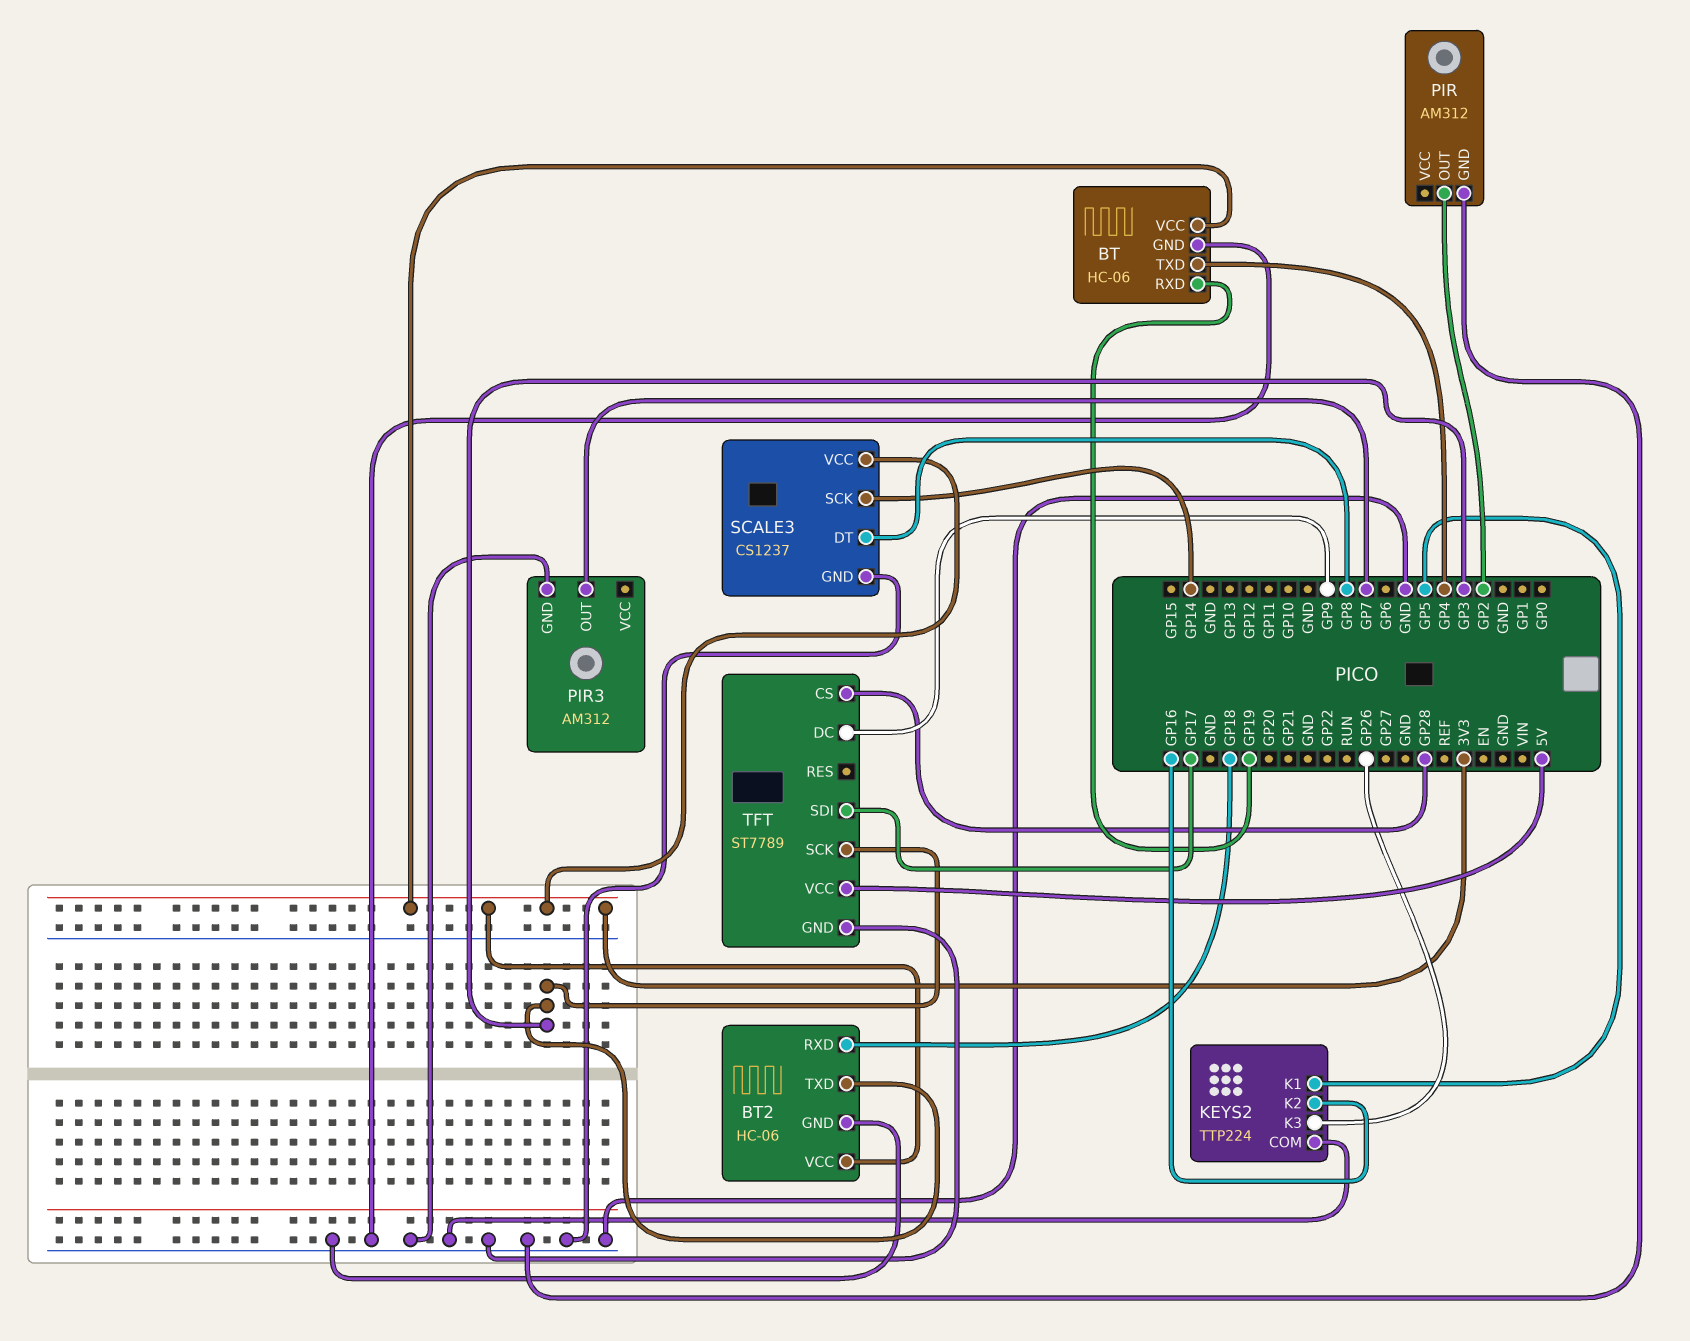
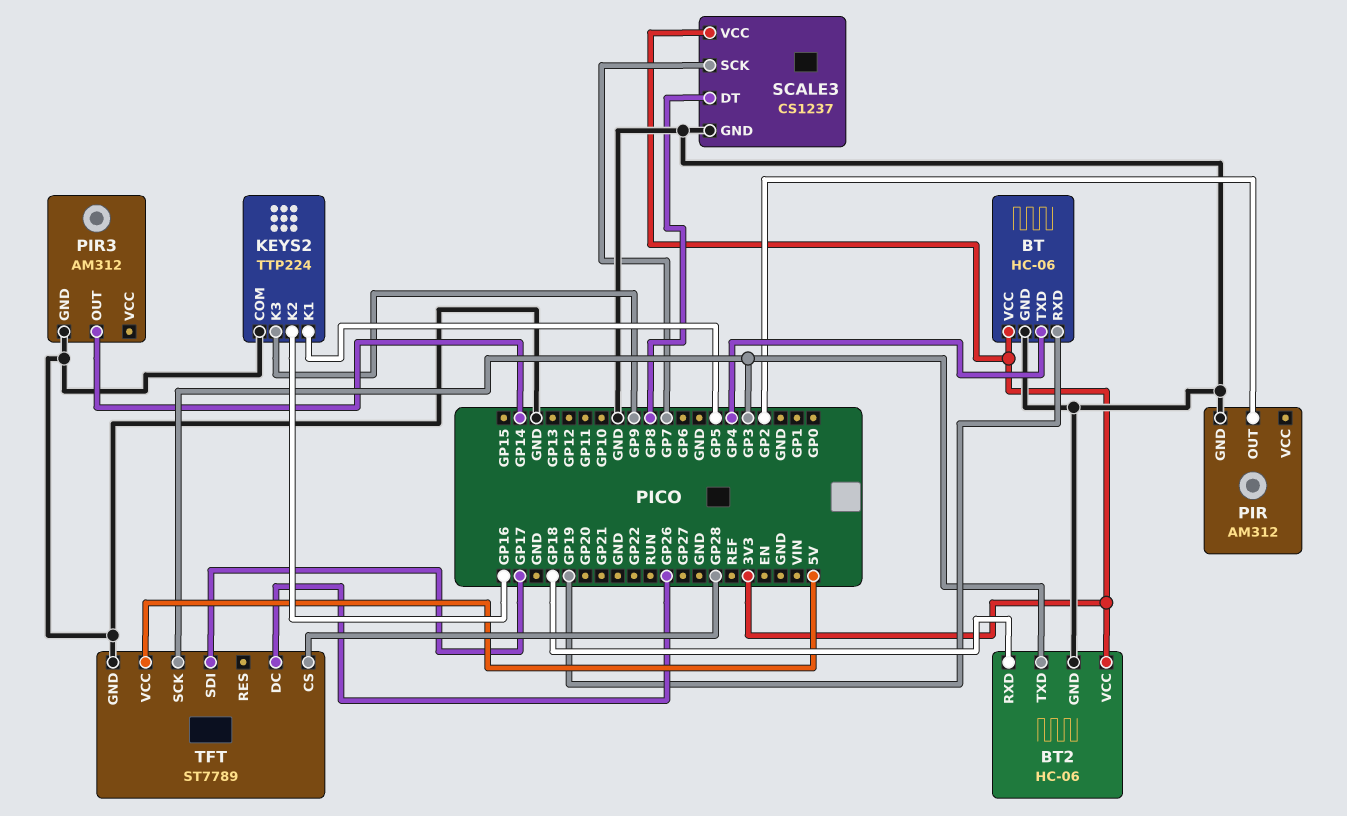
KEYS2 pin K3: GP26 -> GP9
PIR3 pin OUT: GP7 -> GP14
SCALE3 pin SCK: GP14 -> GP7
TFT pin DC: GP9 -> GP26

